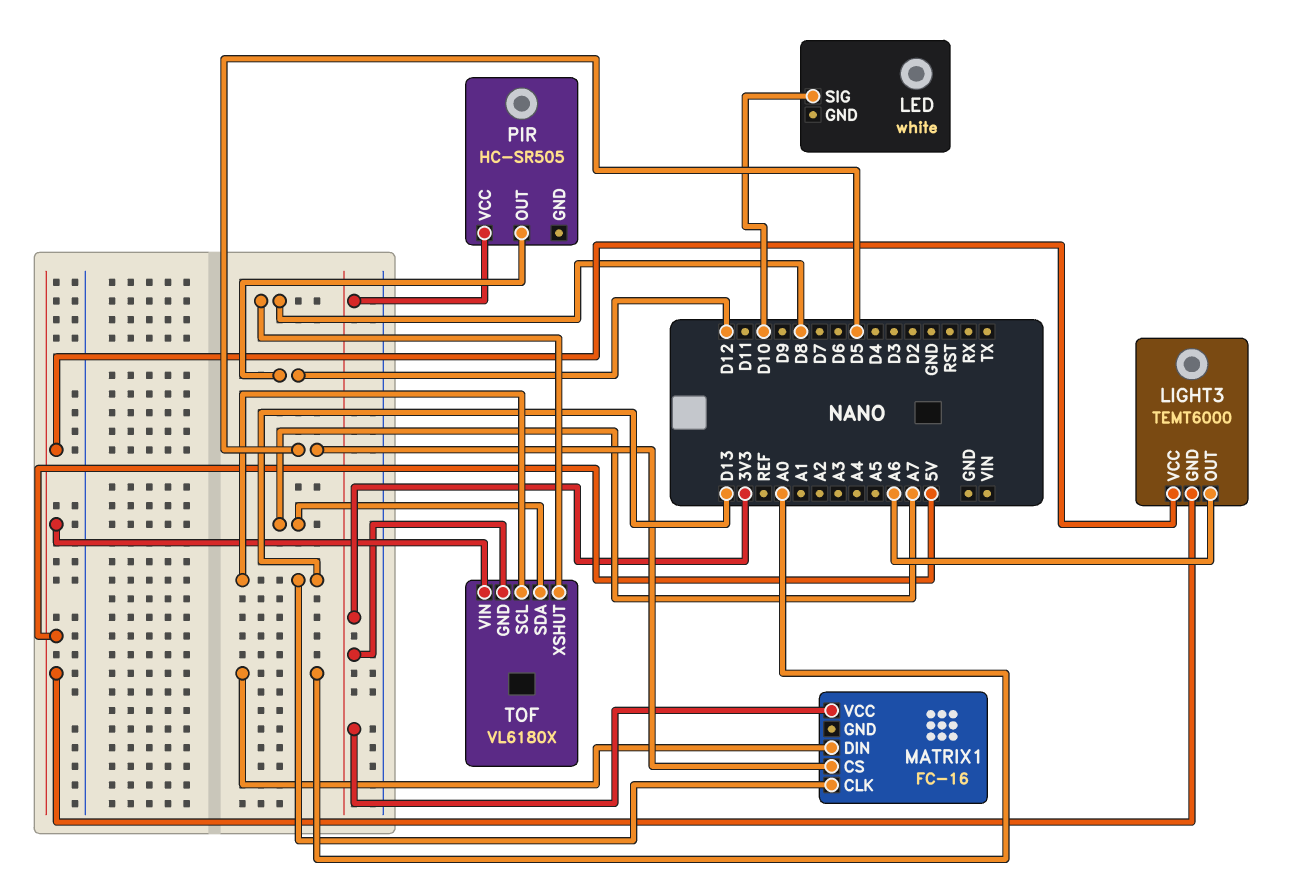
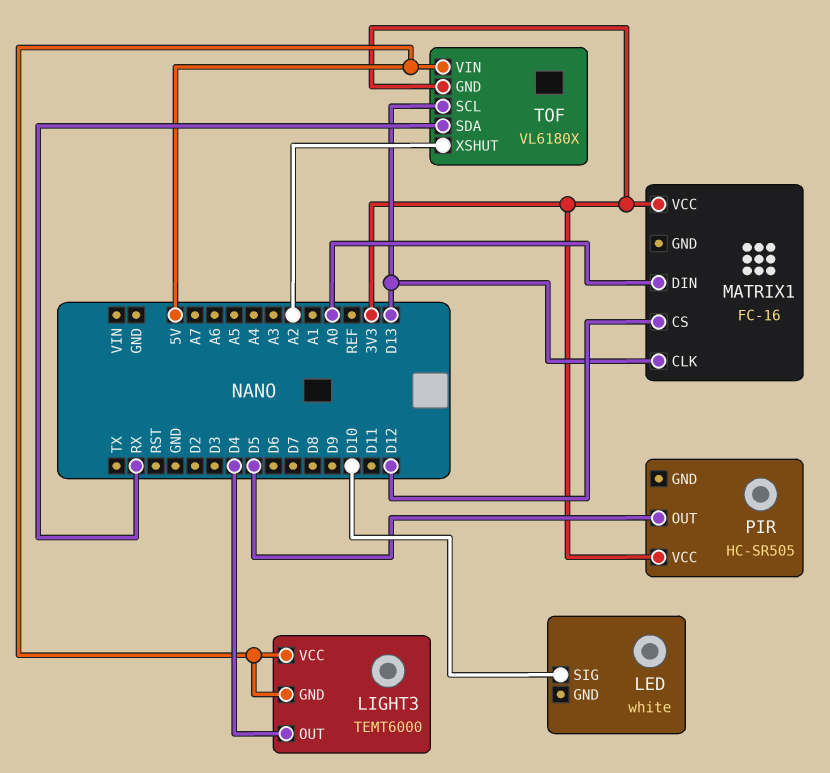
LIGHT3 pin OUT: A6 -> D4
MATRIX1 pin CS: D5 -> D12
PIR pin OUT: D12 -> D5
TOF pin SDA: A7 -> RX
TOF pin XSHUT: D8 -> A2

